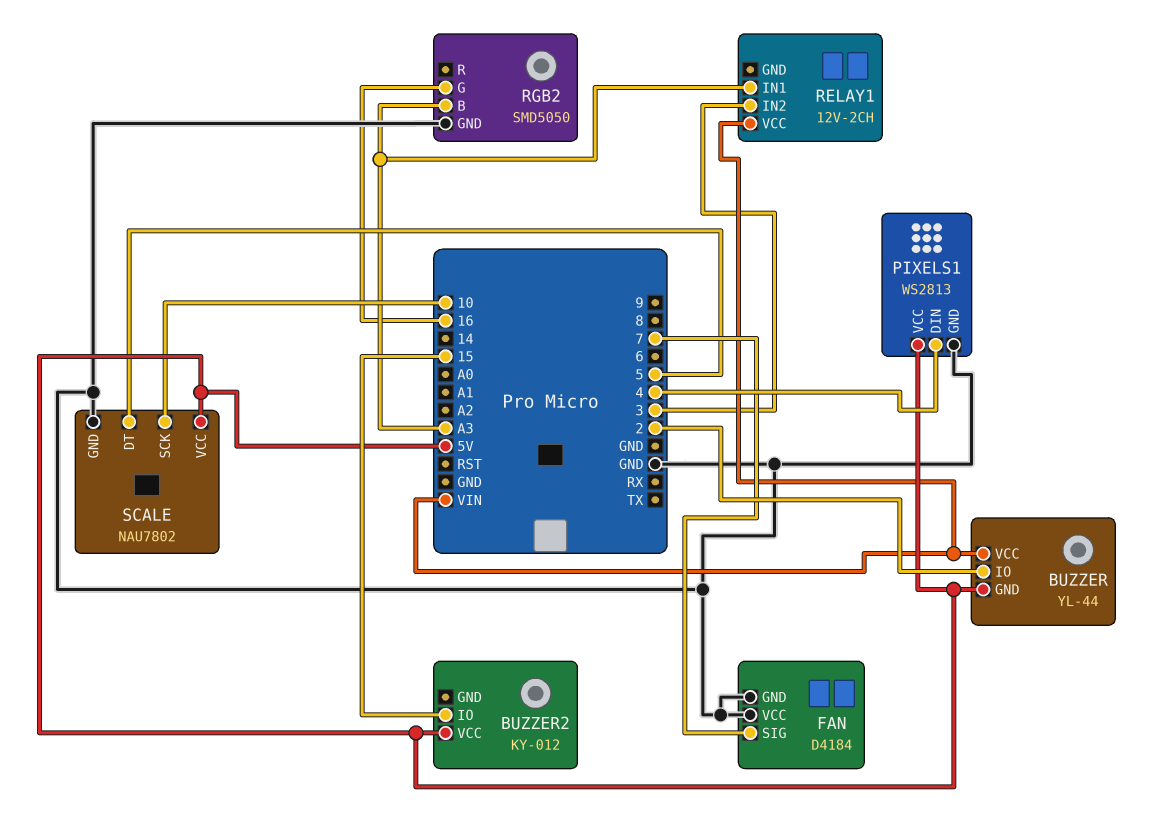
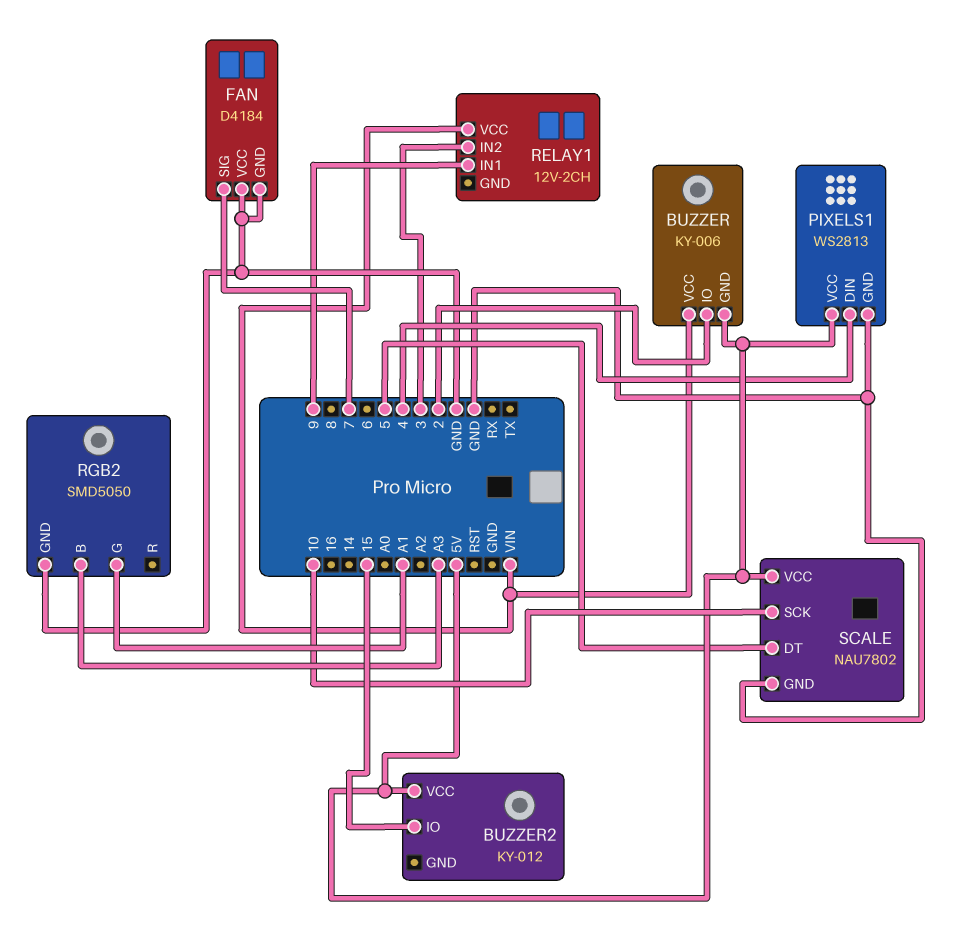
BUZZER: YL-44 -> KY-006
RELAY1 pin IN1: A3 -> 9
RGB2 pin G: 16 -> A1

